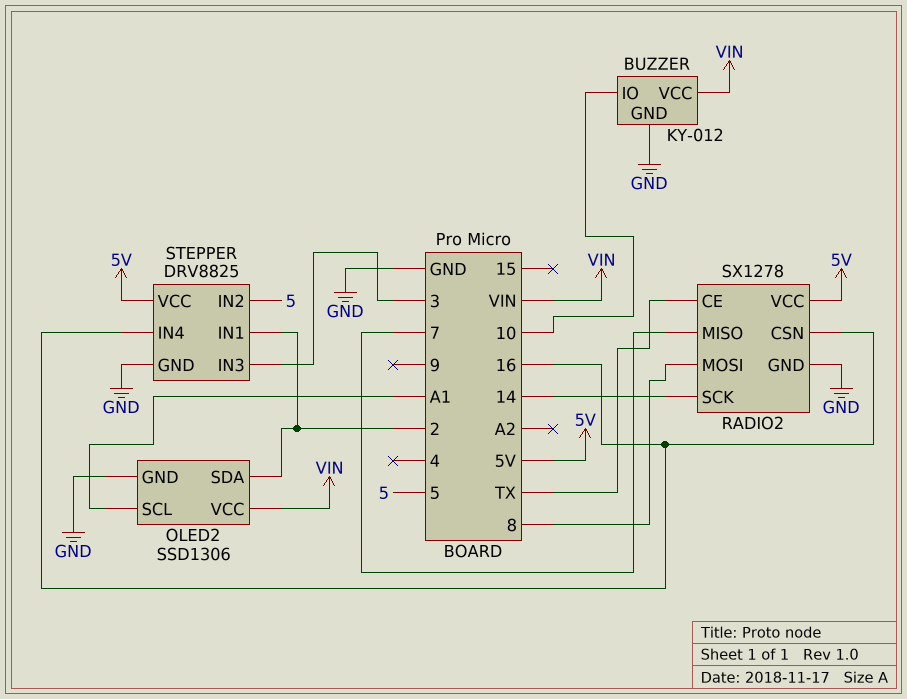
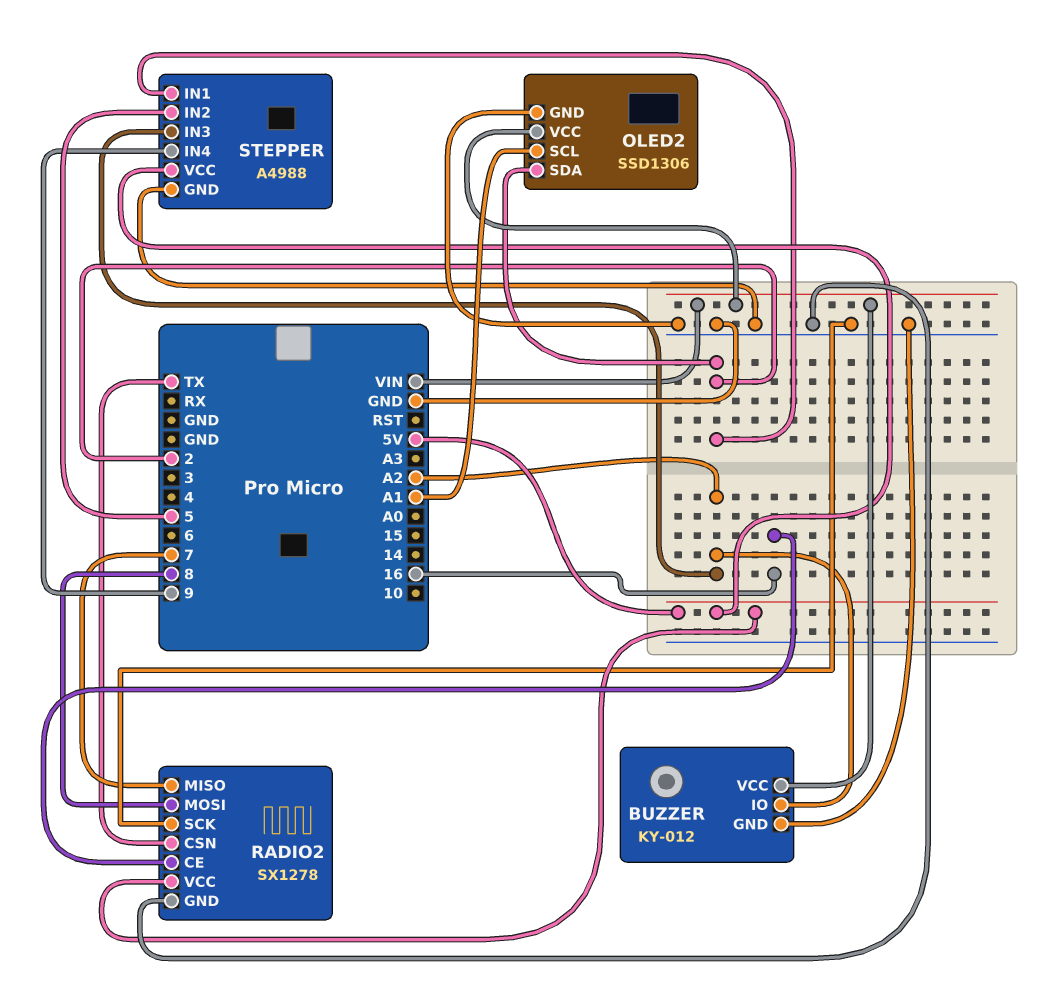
BUZZER pin IO: 10 -> A2
RADIO2 pin CE: TX -> 16
RADIO2 pin CSN: 16 -> TX
RADIO2 pin SCK: 14 -> GND
STEPPER: DRV8825 -> A4988
STEPPER pin IN3: 3 -> A2
STEPPER pin IN4: 16 -> 9

